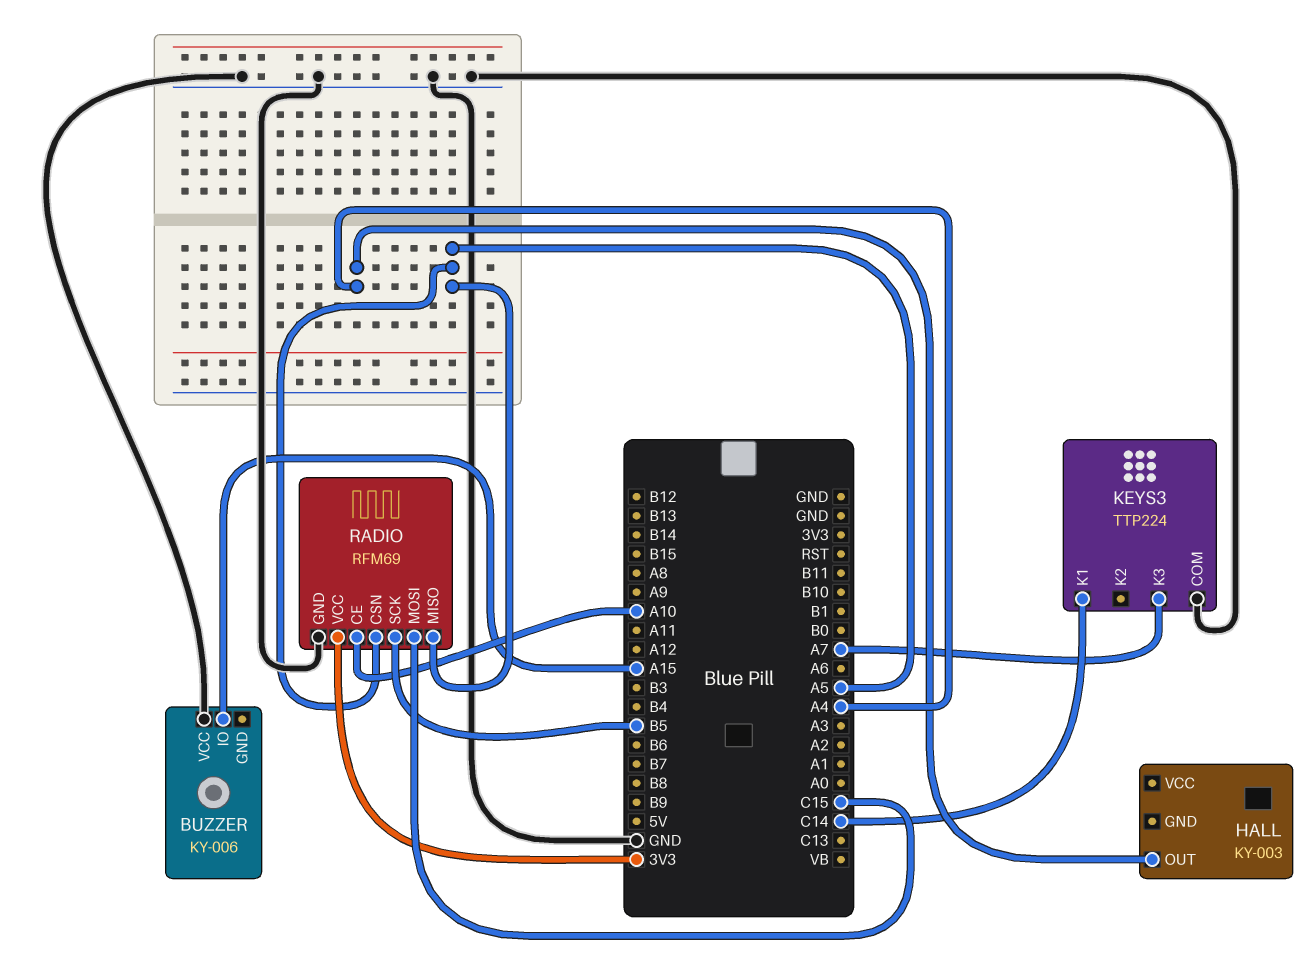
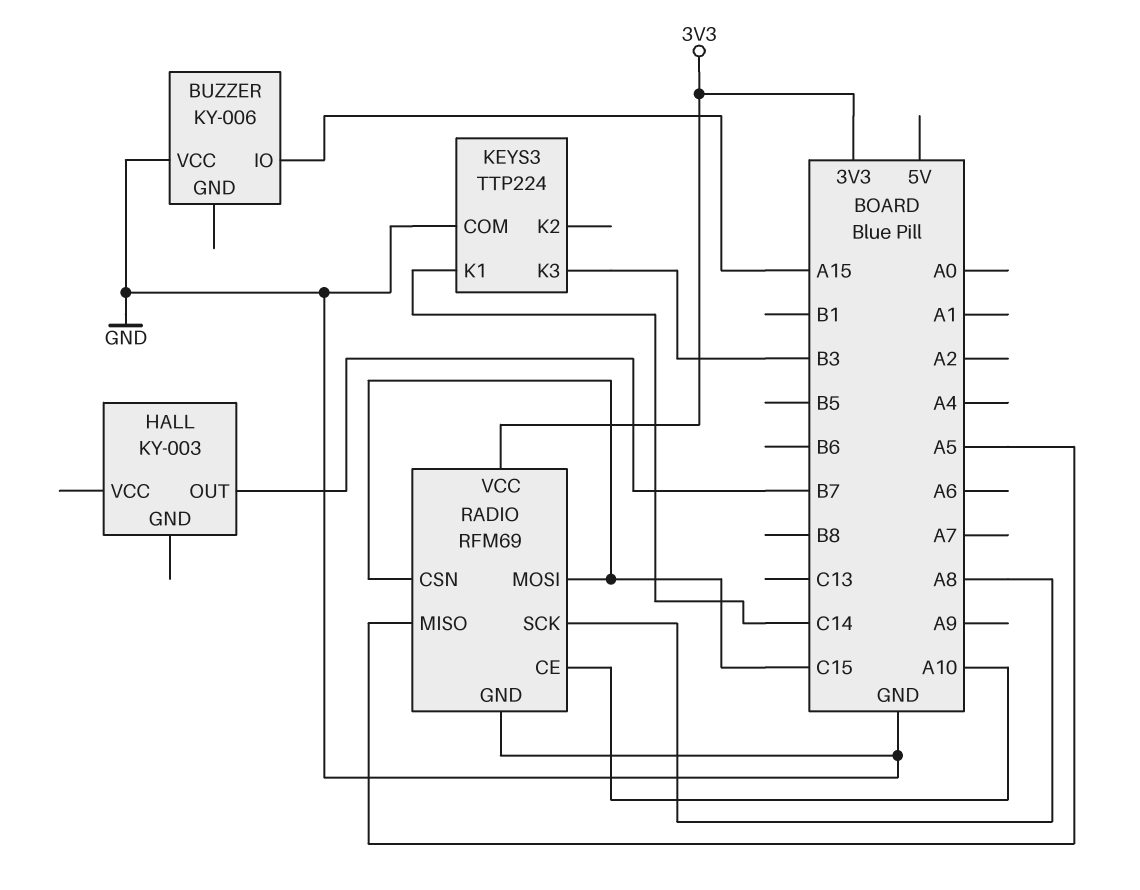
HALL pin OUT: A4 -> B7
KEYS3 pin K3: A7 -> B3
RADIO pin CSN: A5 -> C15
RADIO pin SCK: B5 -> A8

